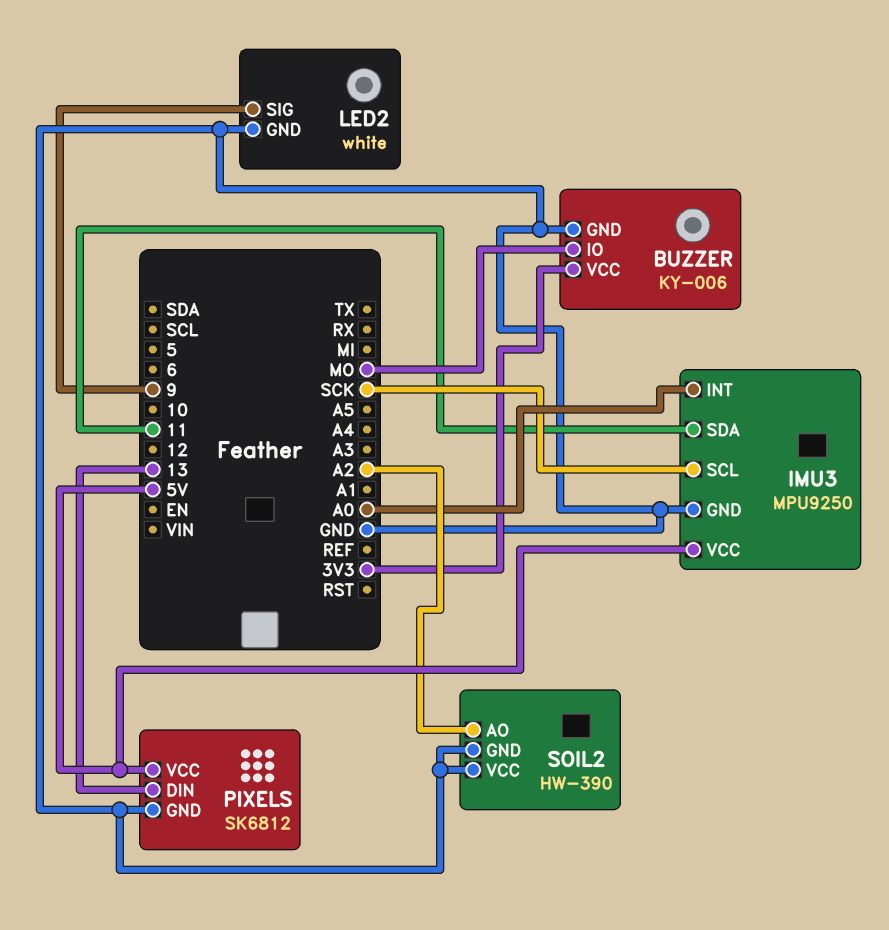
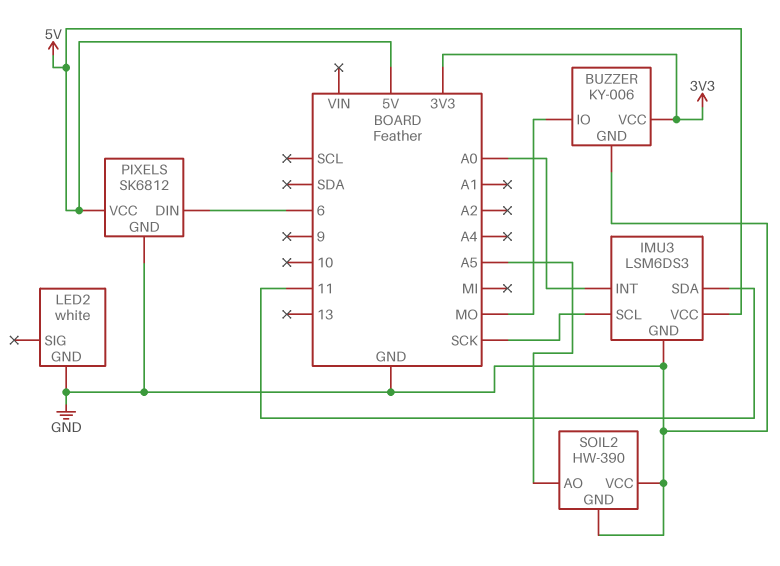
IMU3: MPU9250 -> LSM6DS3
LED2 pin SIG: 9 -> none
PIXELS pin DIN: 13 -> 6
SOIL2 pin AO: A2 -> A5

